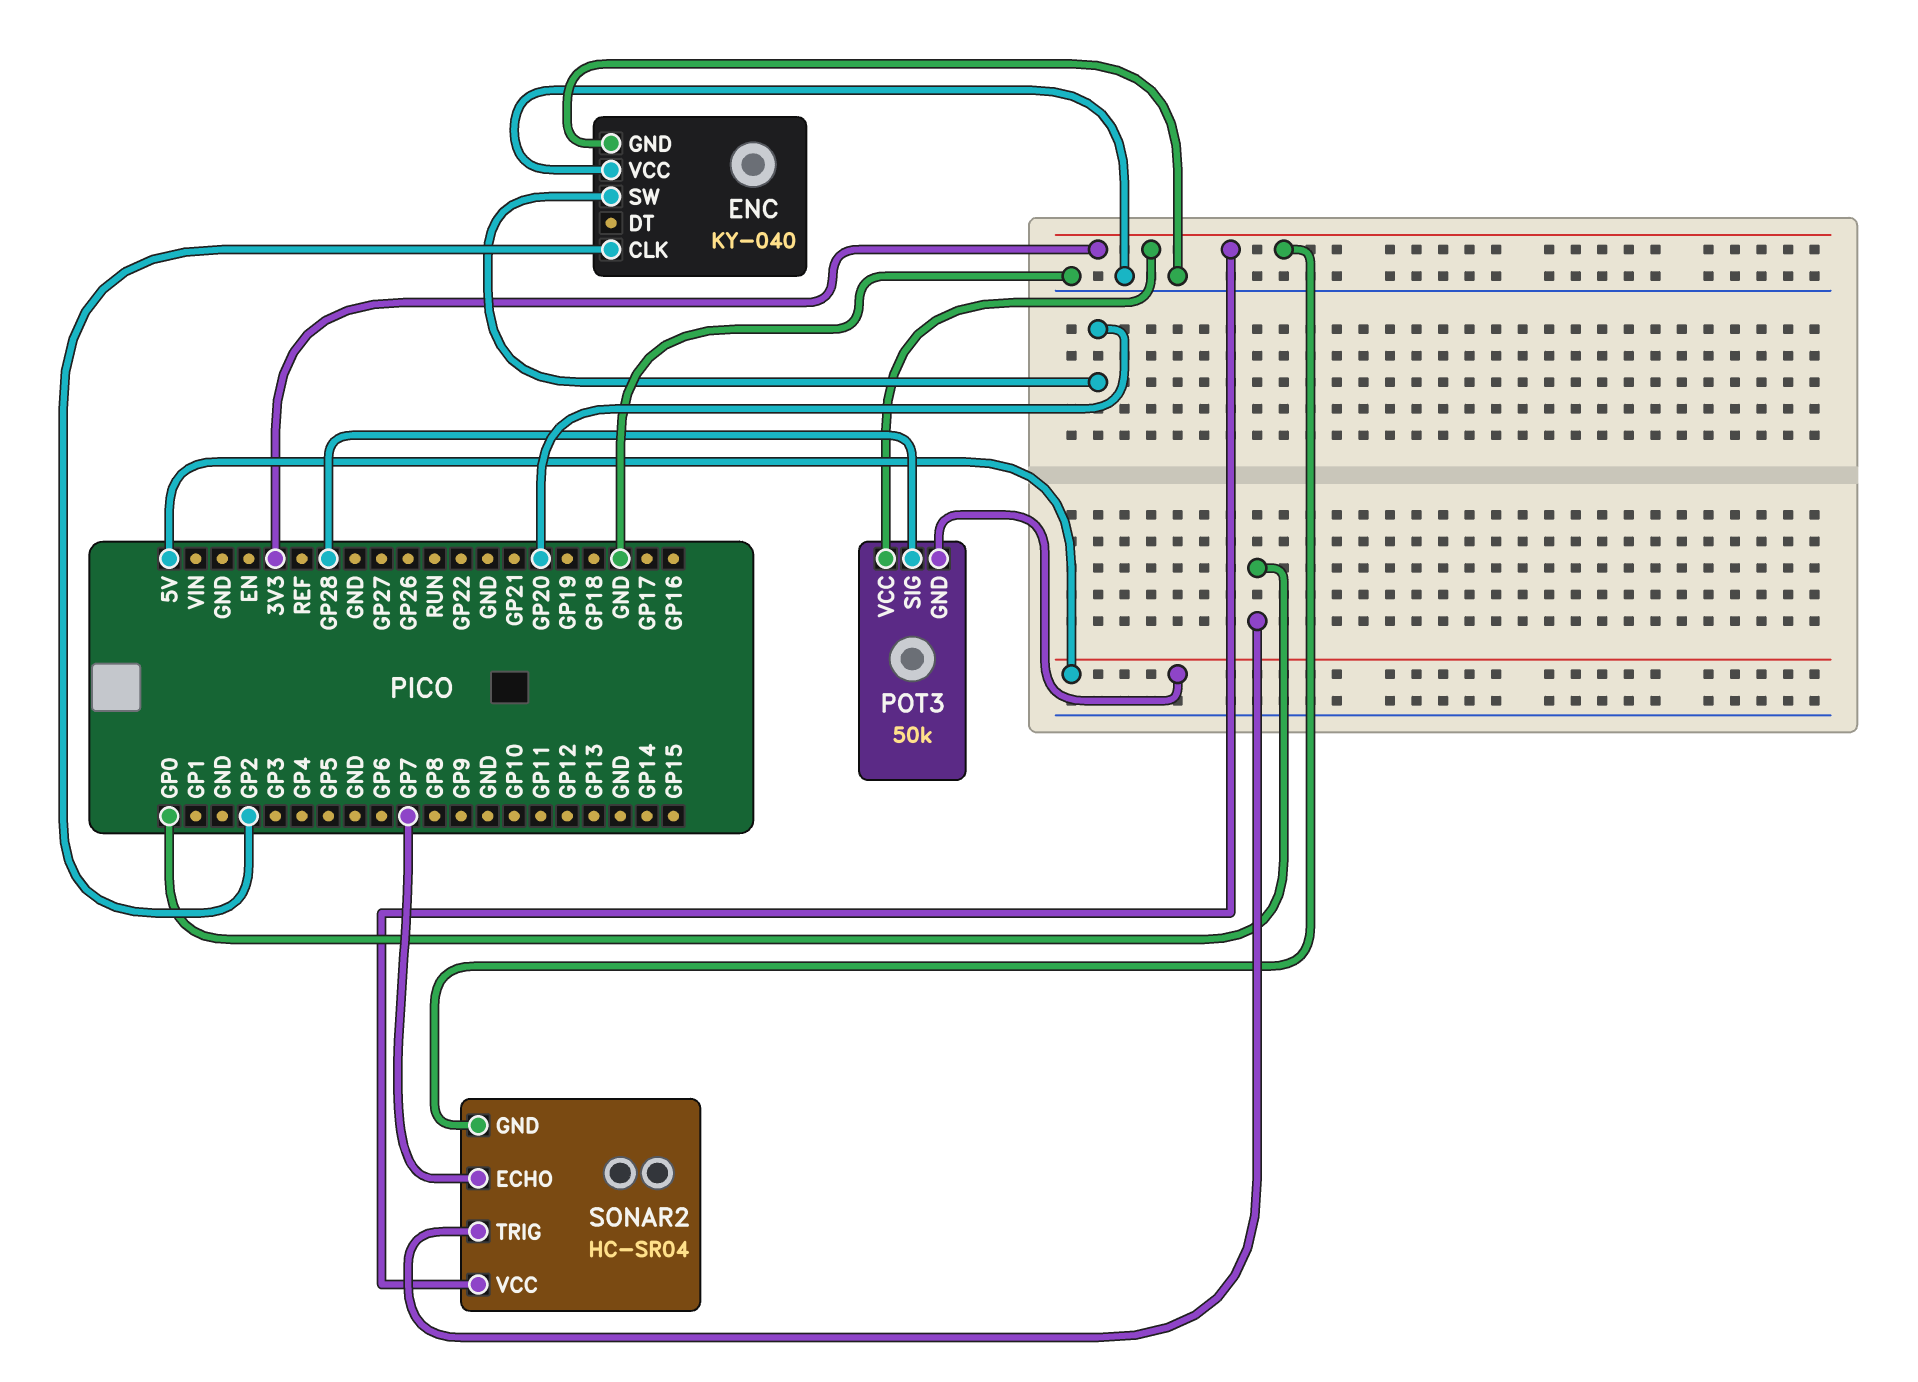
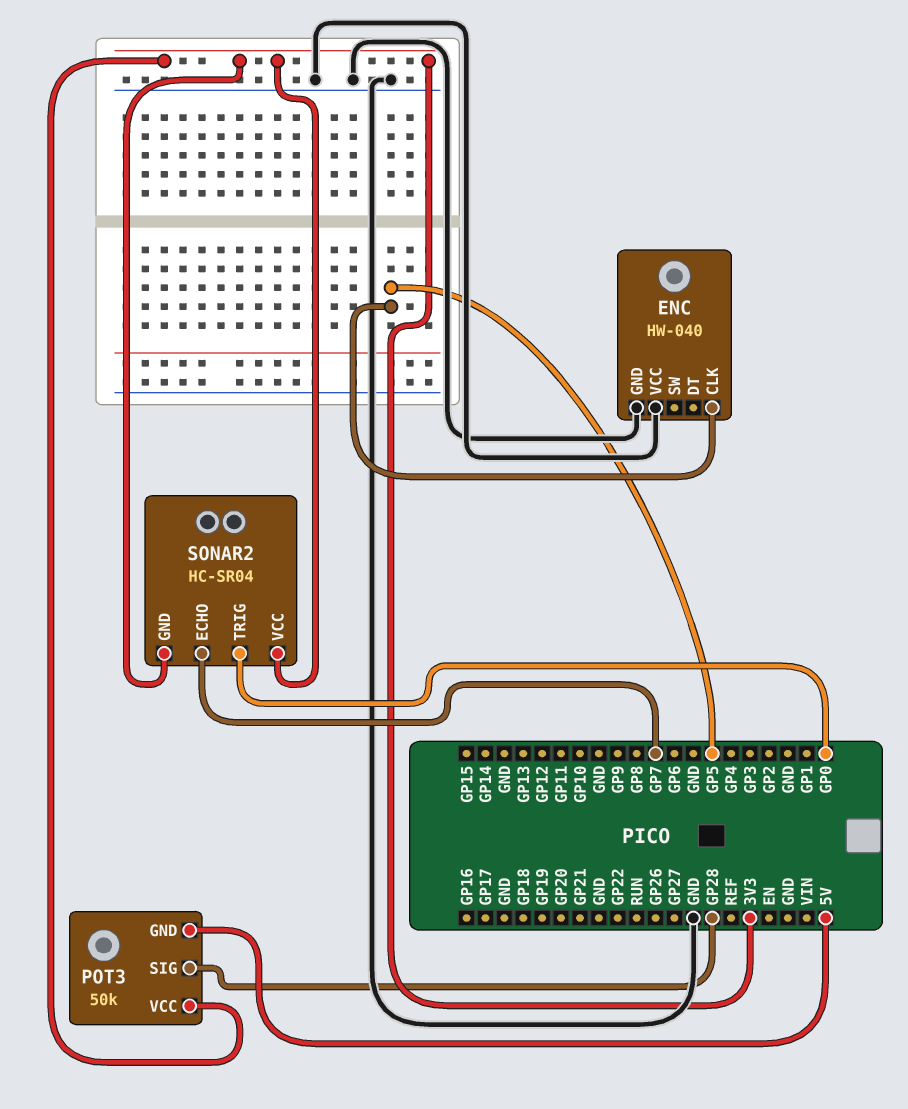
ENC: KY-040 -> HW-040
ENC pin CLK: GP2 -> GP5
ENC pin SW: GP20 -> none

